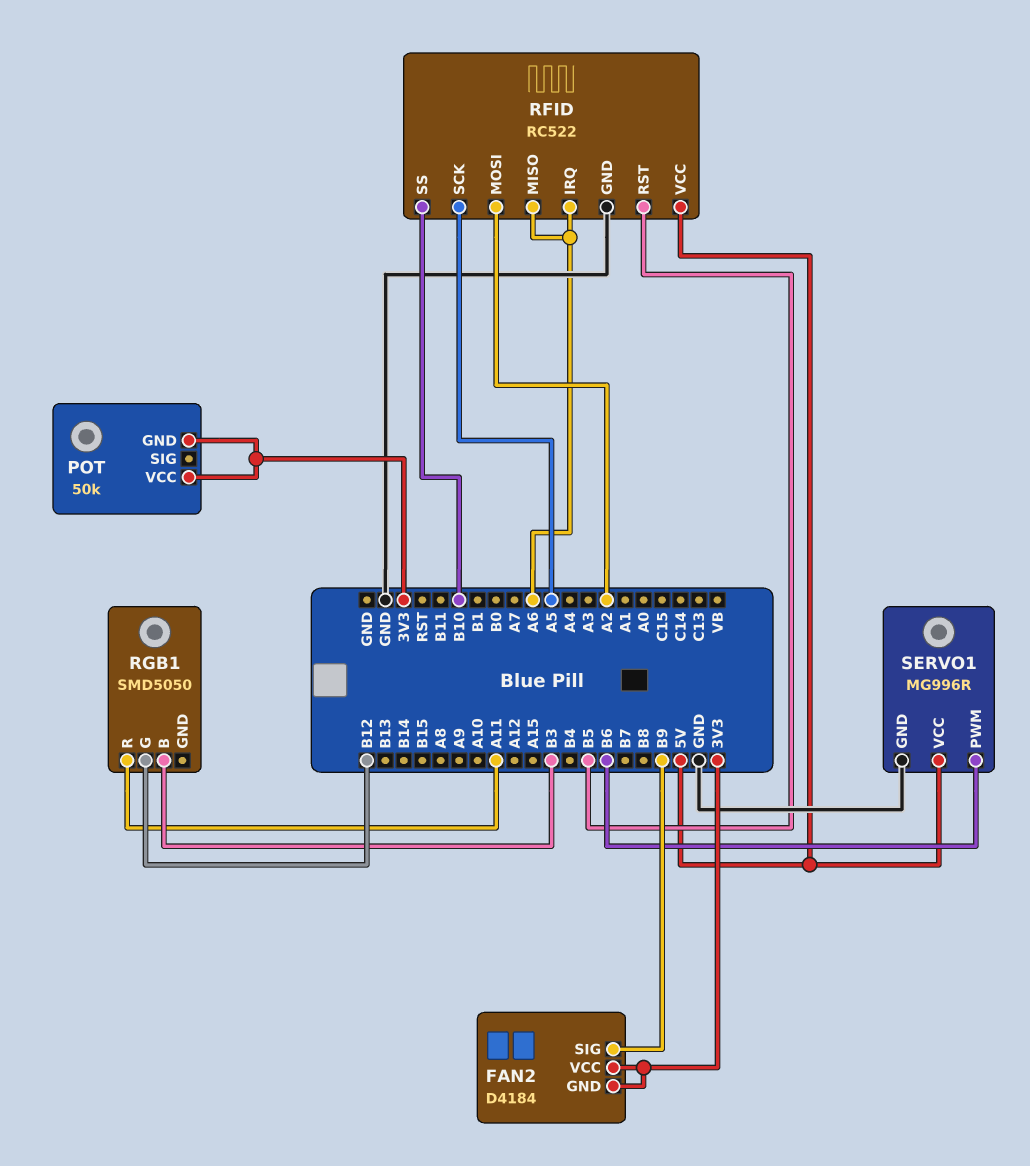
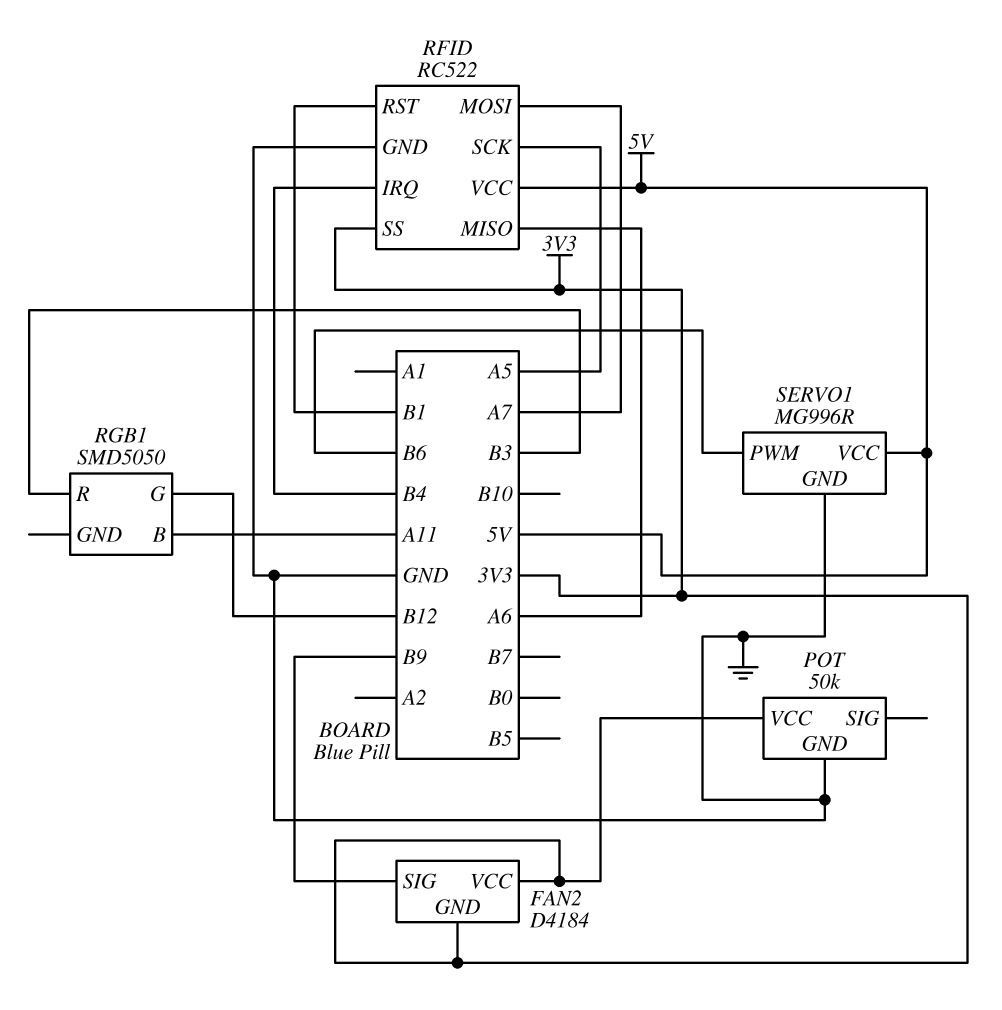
POT pin GND: 3V3 -> GND
RFID pin IRQ: A6 -> B4
RFID pin MOSI: A2 -> A7
RFID pin RST: B5 -> B1
RFID pin SS: B10 -> 3V3
RGB1 pin B: B3 -> A11
RGB1 pin R: A11 -> B3

